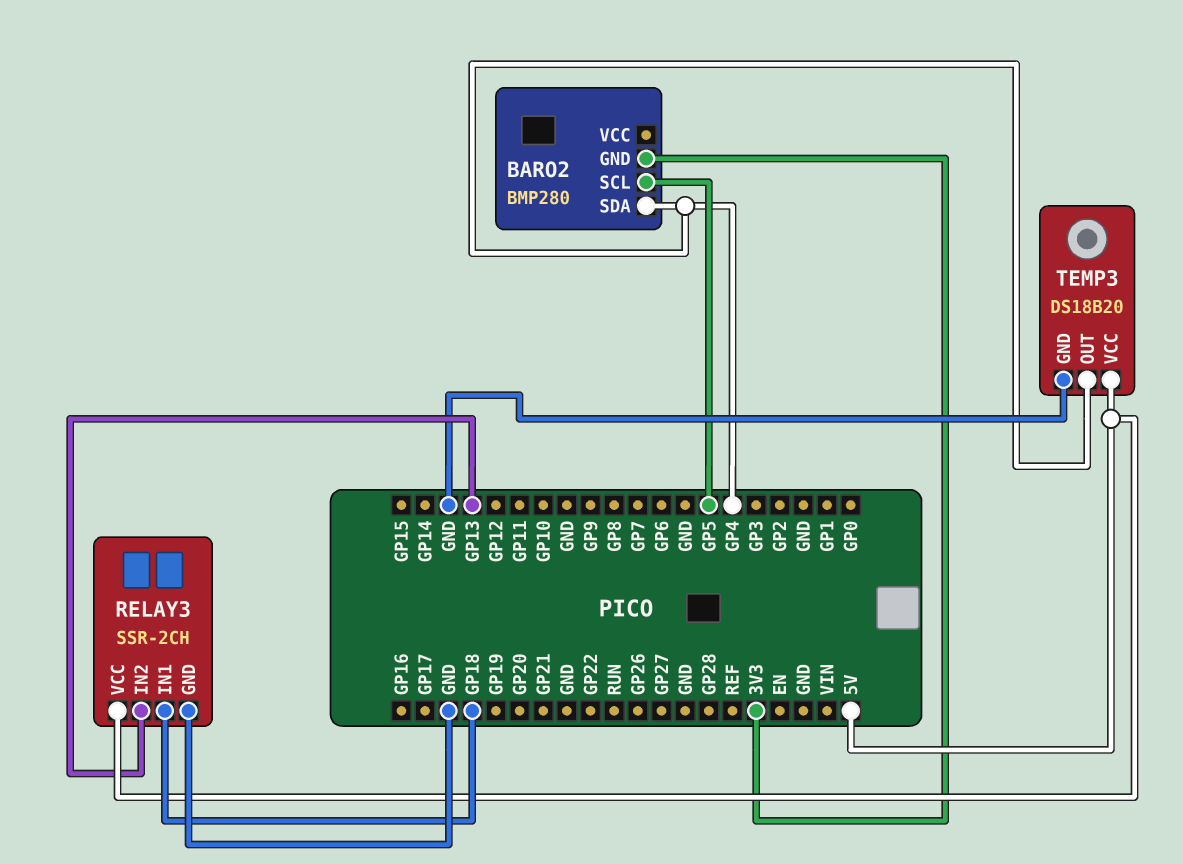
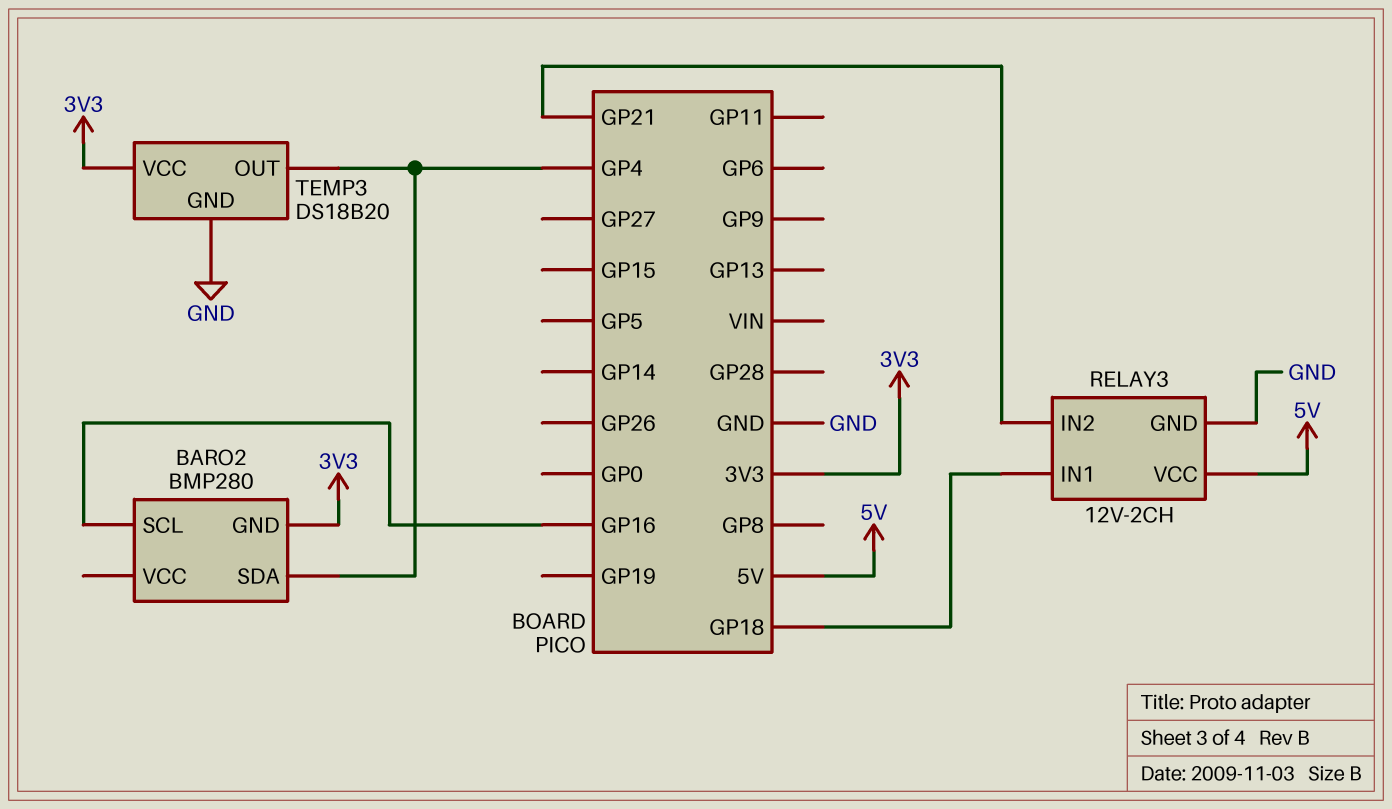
BARO2 pin SCL: GP5 -> GP16
RELAY3: SSR-2CH -> 12V-2CH
RELAY3 pin IN2: GP13 -> GP21
TEMP3 pin VCC: 5V -> 3V3

